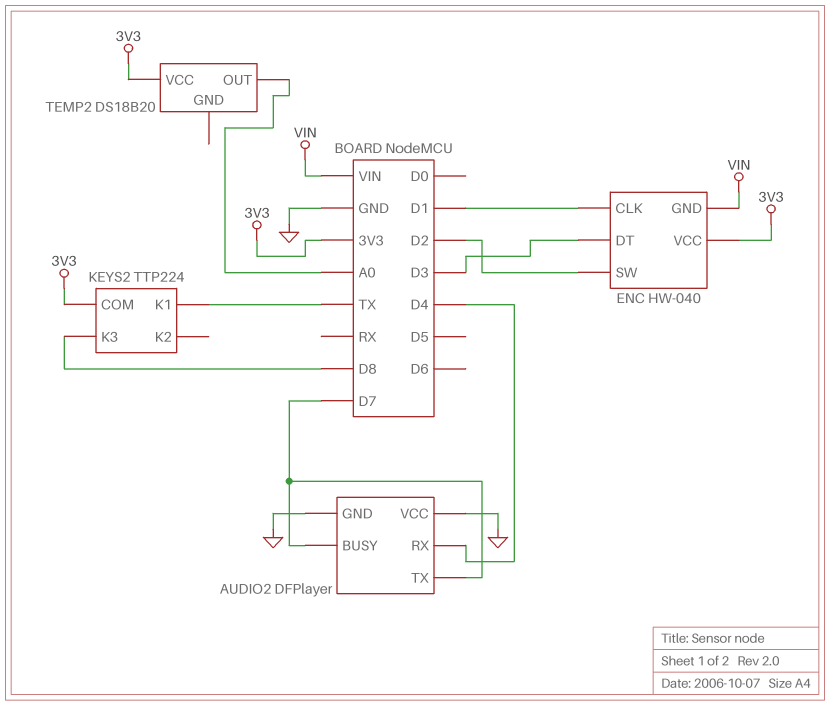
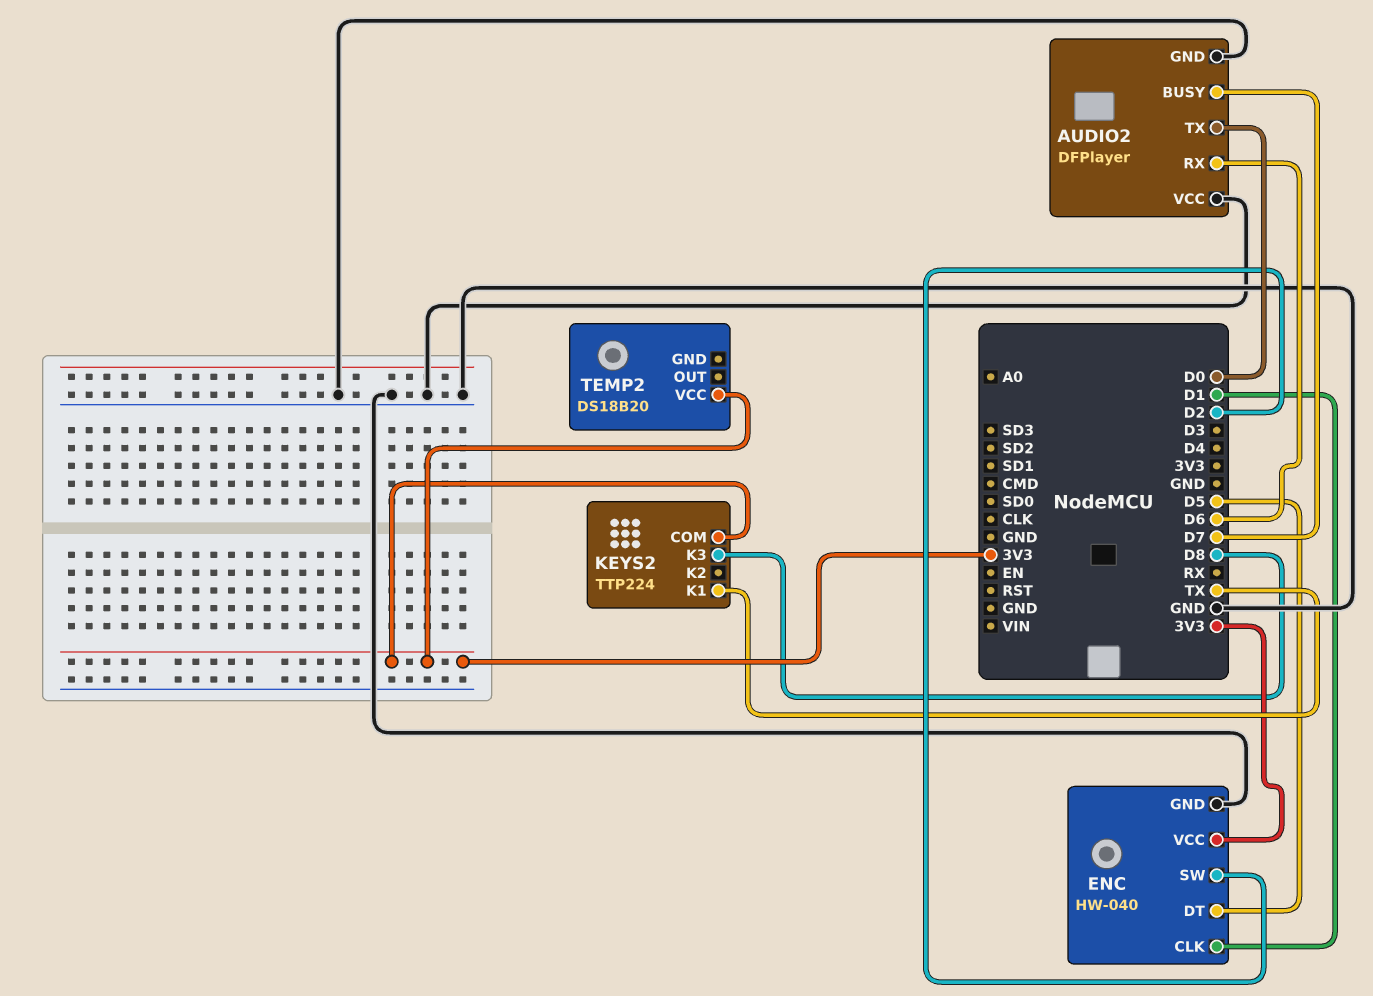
AUDIO2 pin RX: D4 -> D6
AUDIO2 pin TX: D7 -> D0
ENC pin DT: D3 -> D5
ENC pin GND: VIN -> GND
TEMP2 pin OUT: A0 -> none

